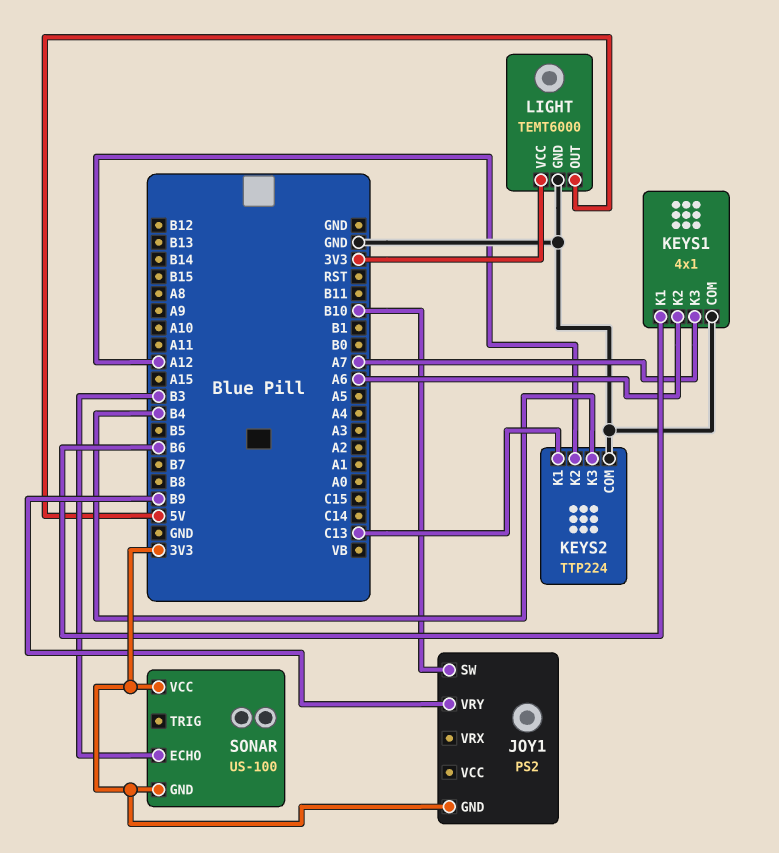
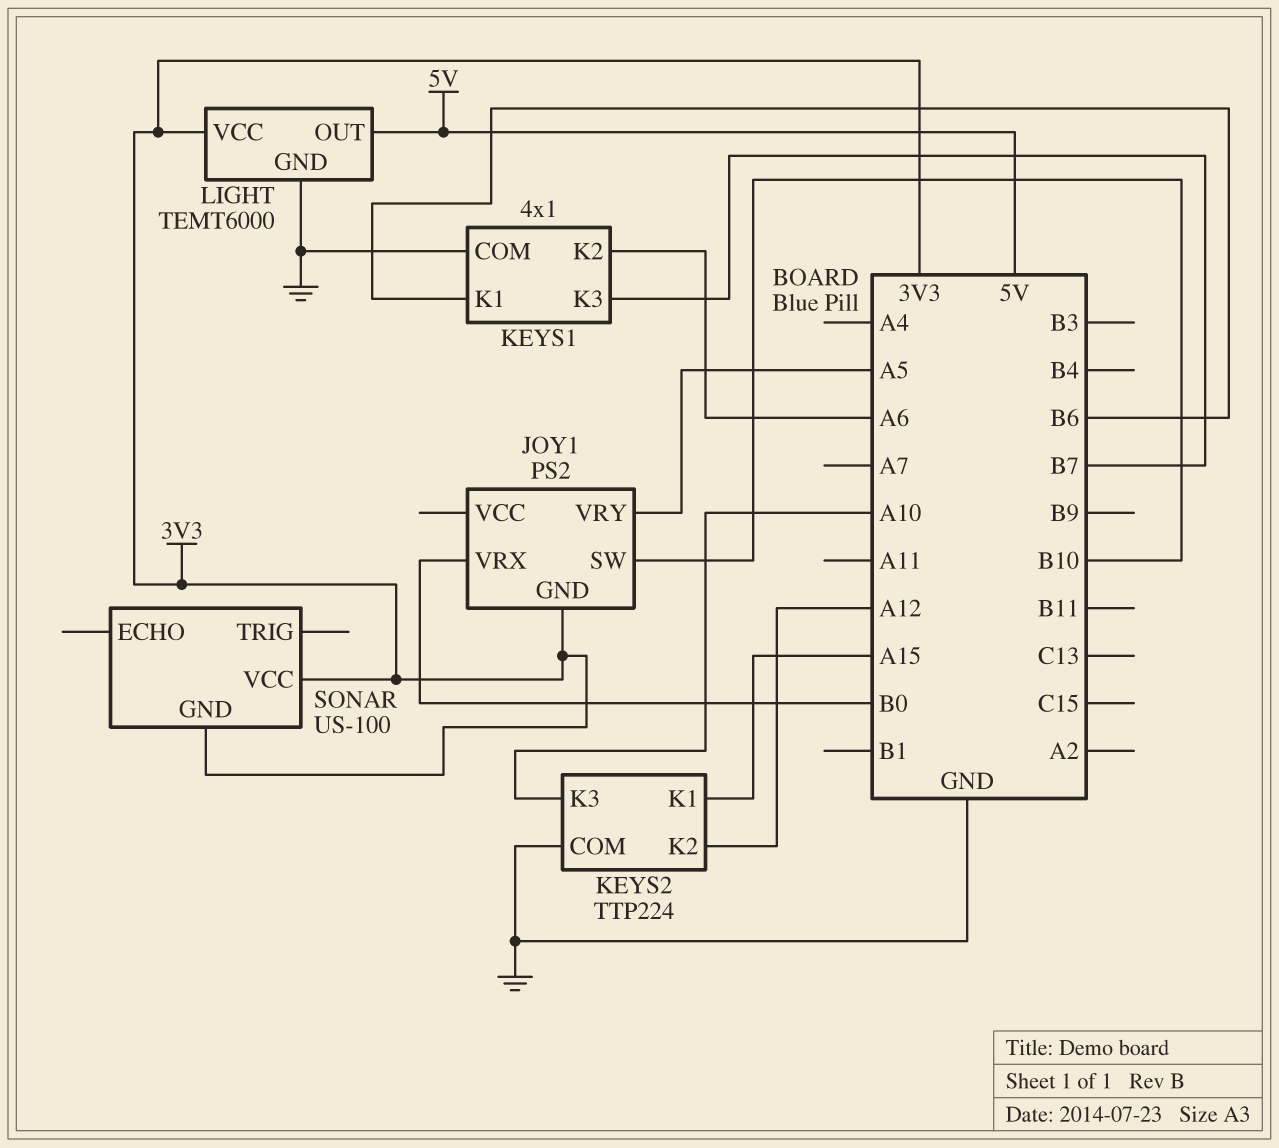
JOY1 pin VRX: none -> B0
JOY1 pin VRY: B9 -> A5
KEYS1 pin K3: A7 -> B7
KEYS2 pin K1: C13 -> A15
KEYS2 pin K3: B4 -> A10
SONAR pin ECHO: B3 -> none

